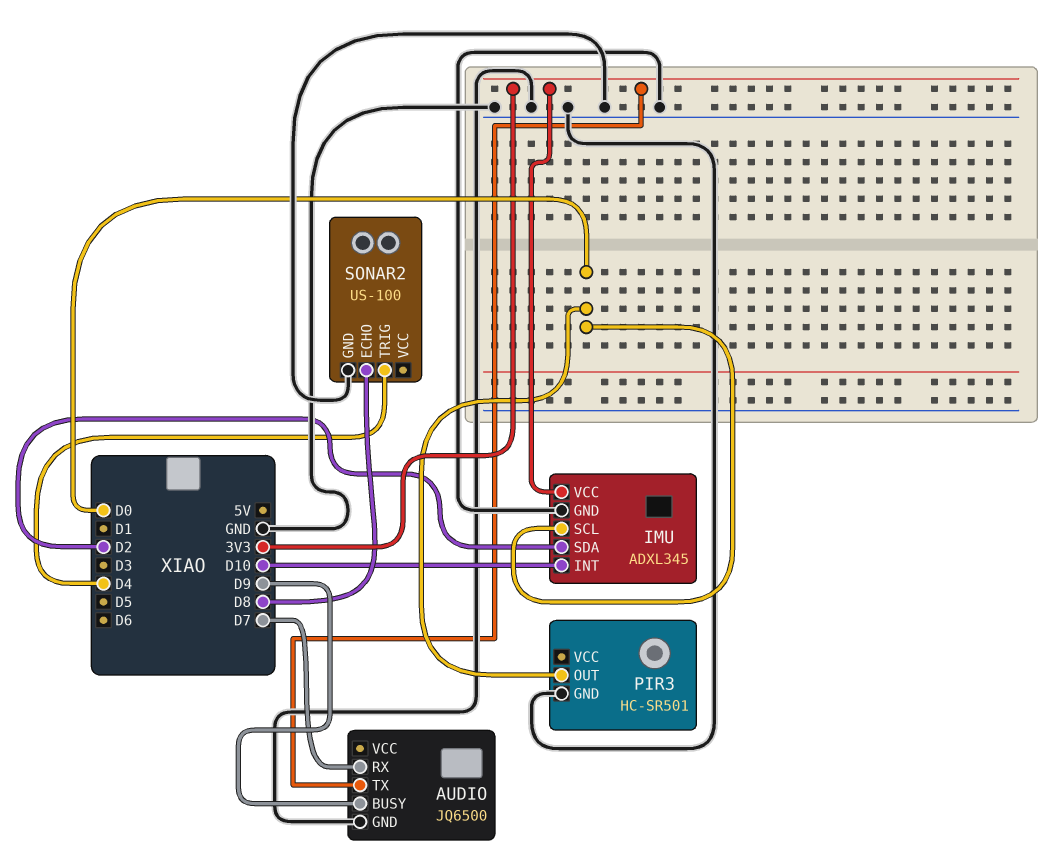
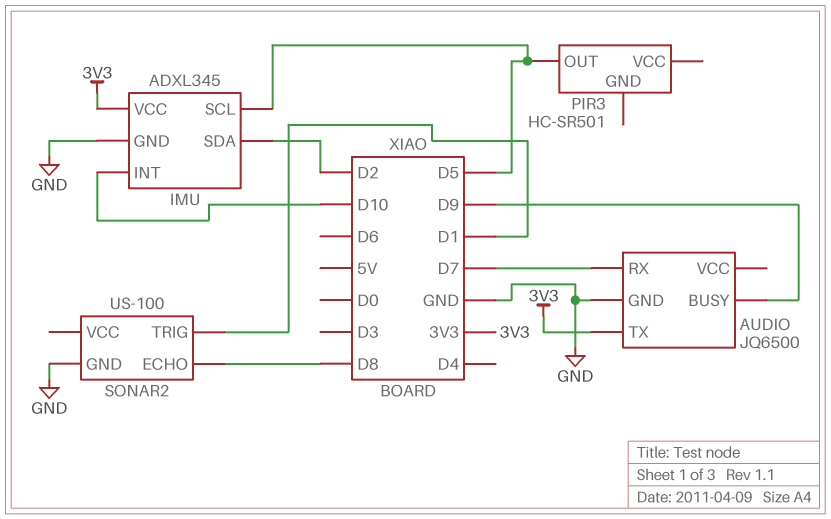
IMU pin SCL: D0 -> D5
PIR3 pin GND: GND -> none
PIR3 pin OUT: D0 -> D5
SONAR2 pin TRIG: D4 -> D1

